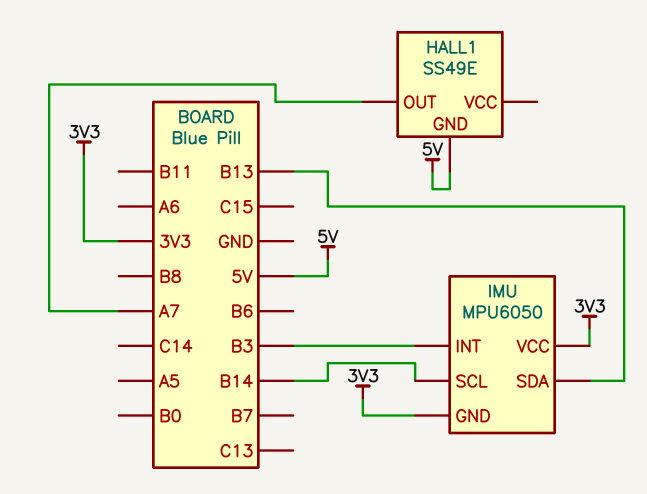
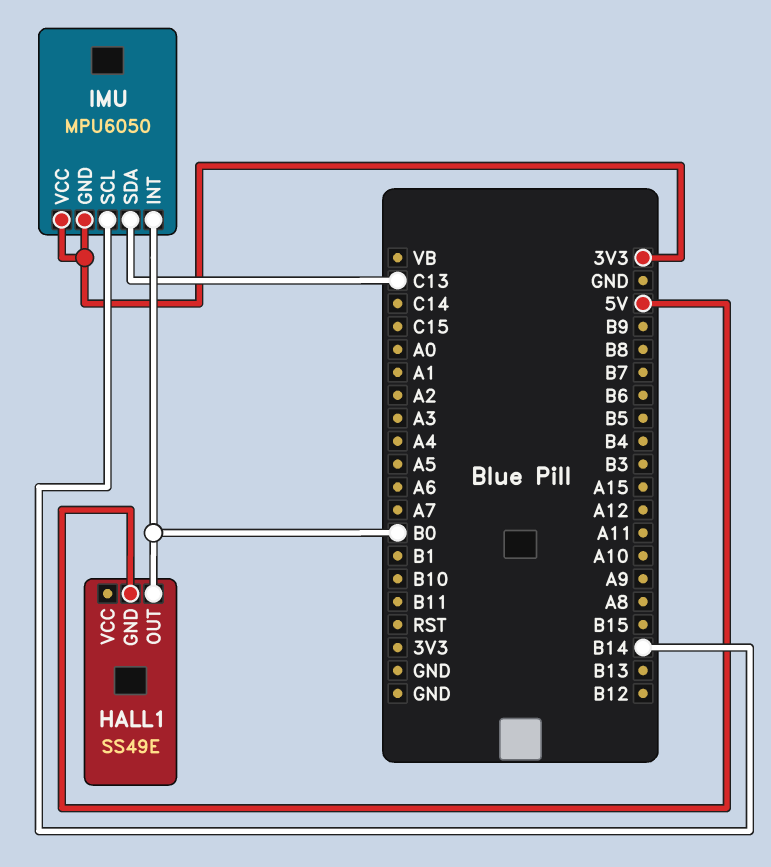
HALL1 pin OUT: A7 -> B0
IMU pin INT: B3 -> B0
IMU pin SDA: B13 -> C13

